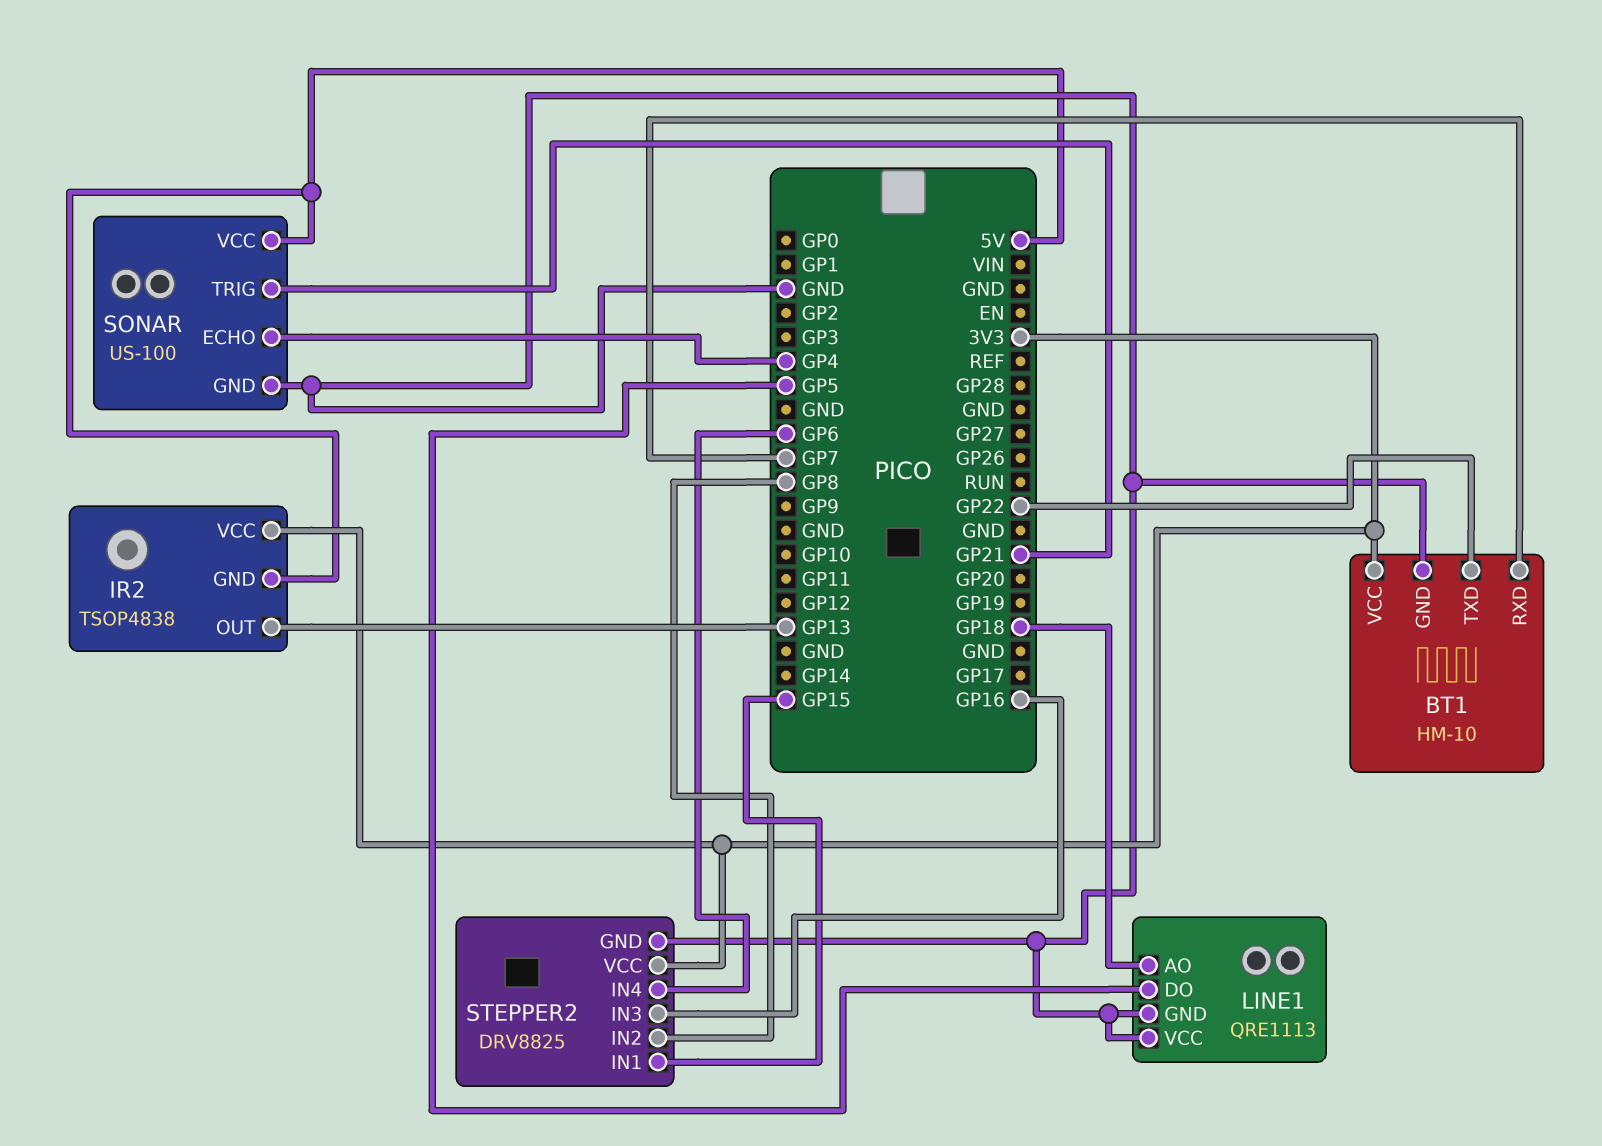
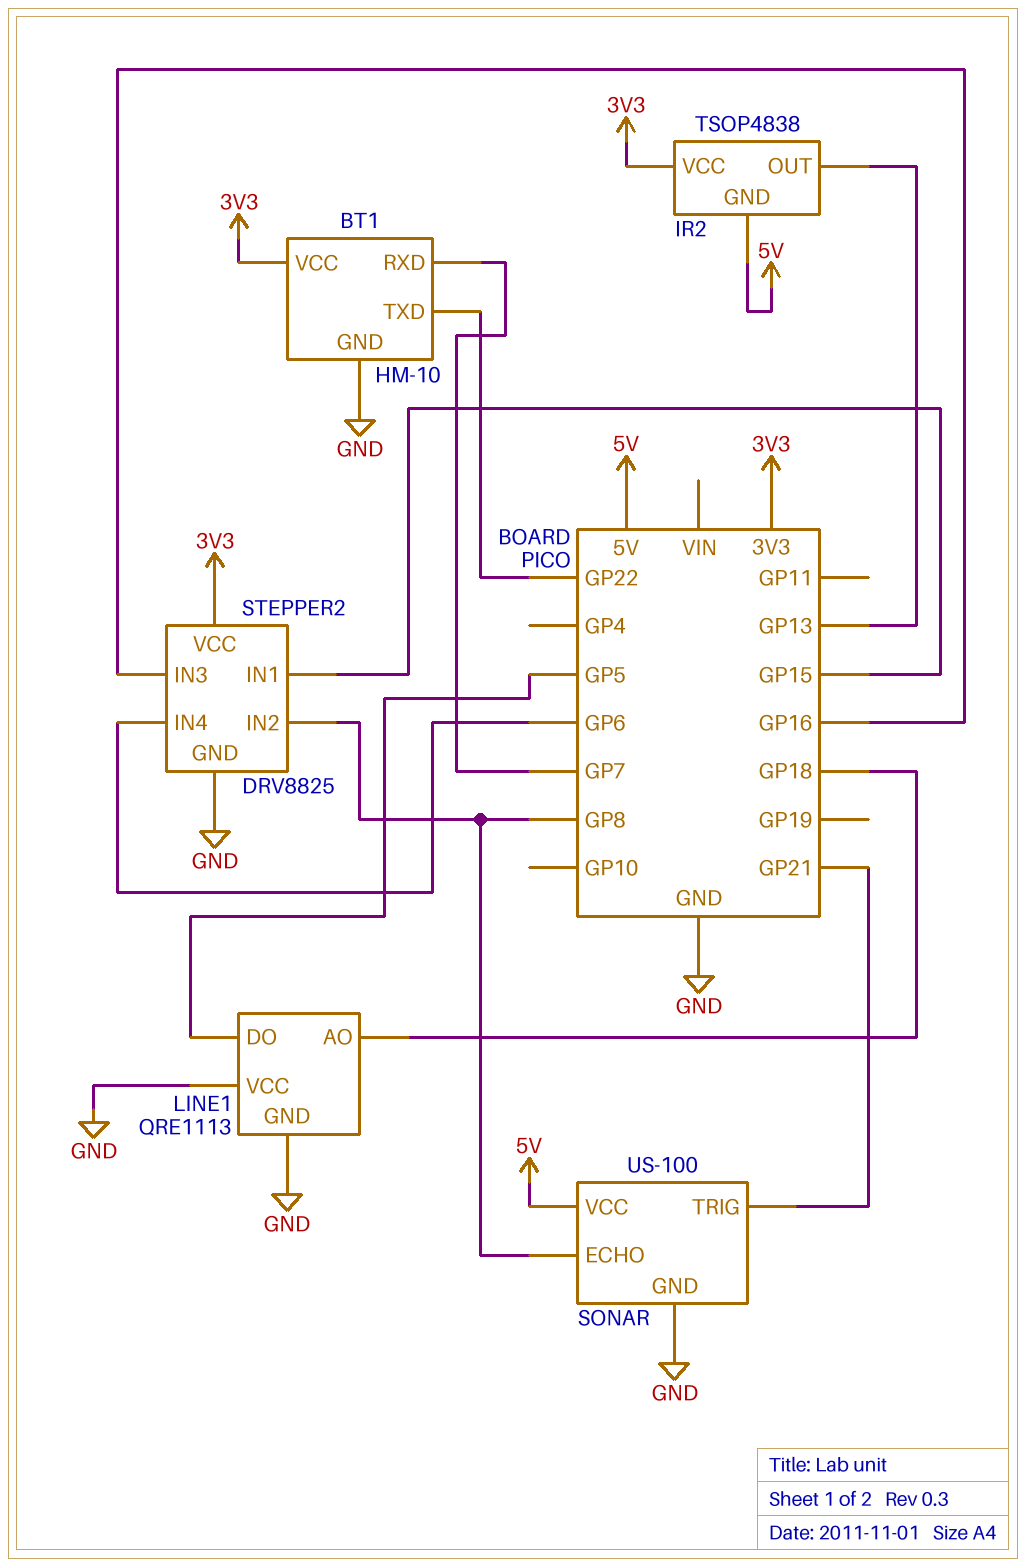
SONAR pin ECHO: GP4 -> GP8

